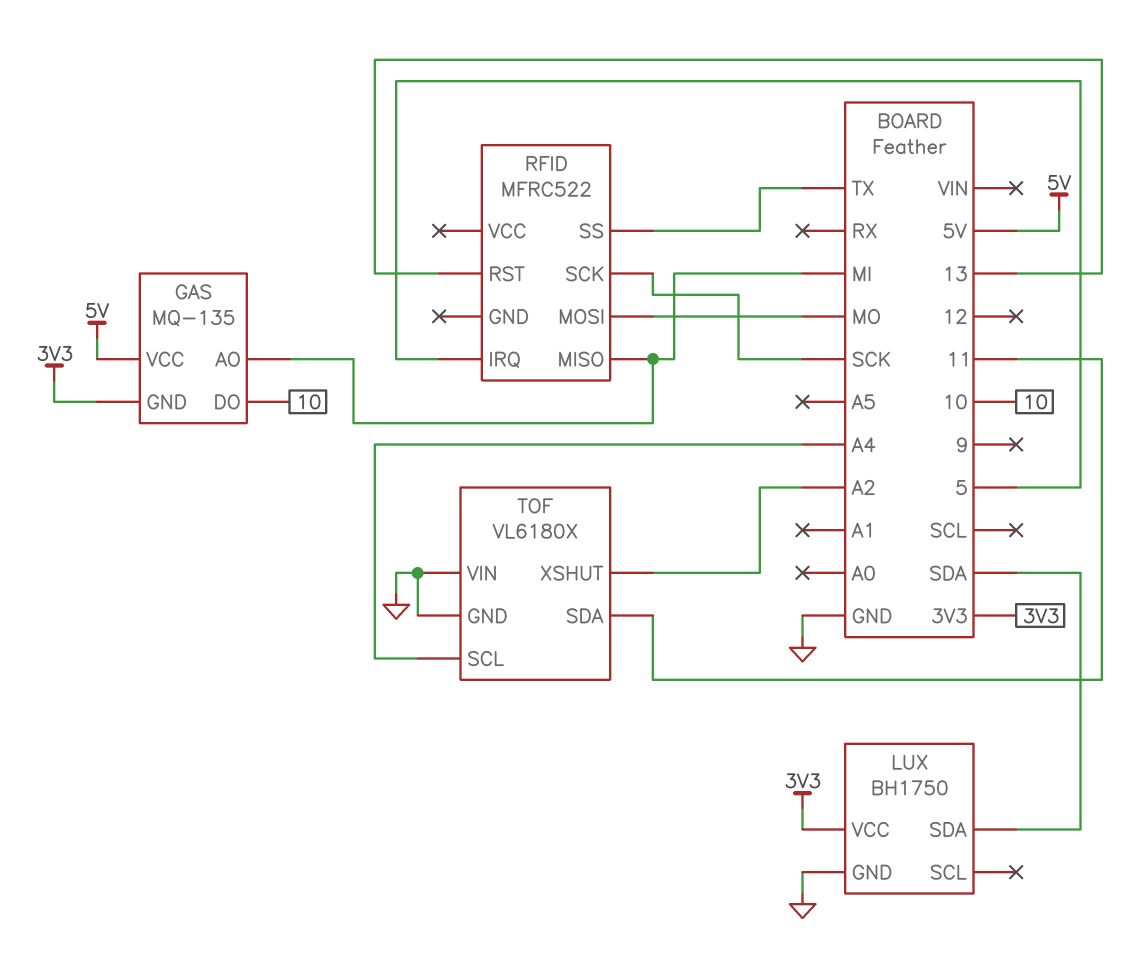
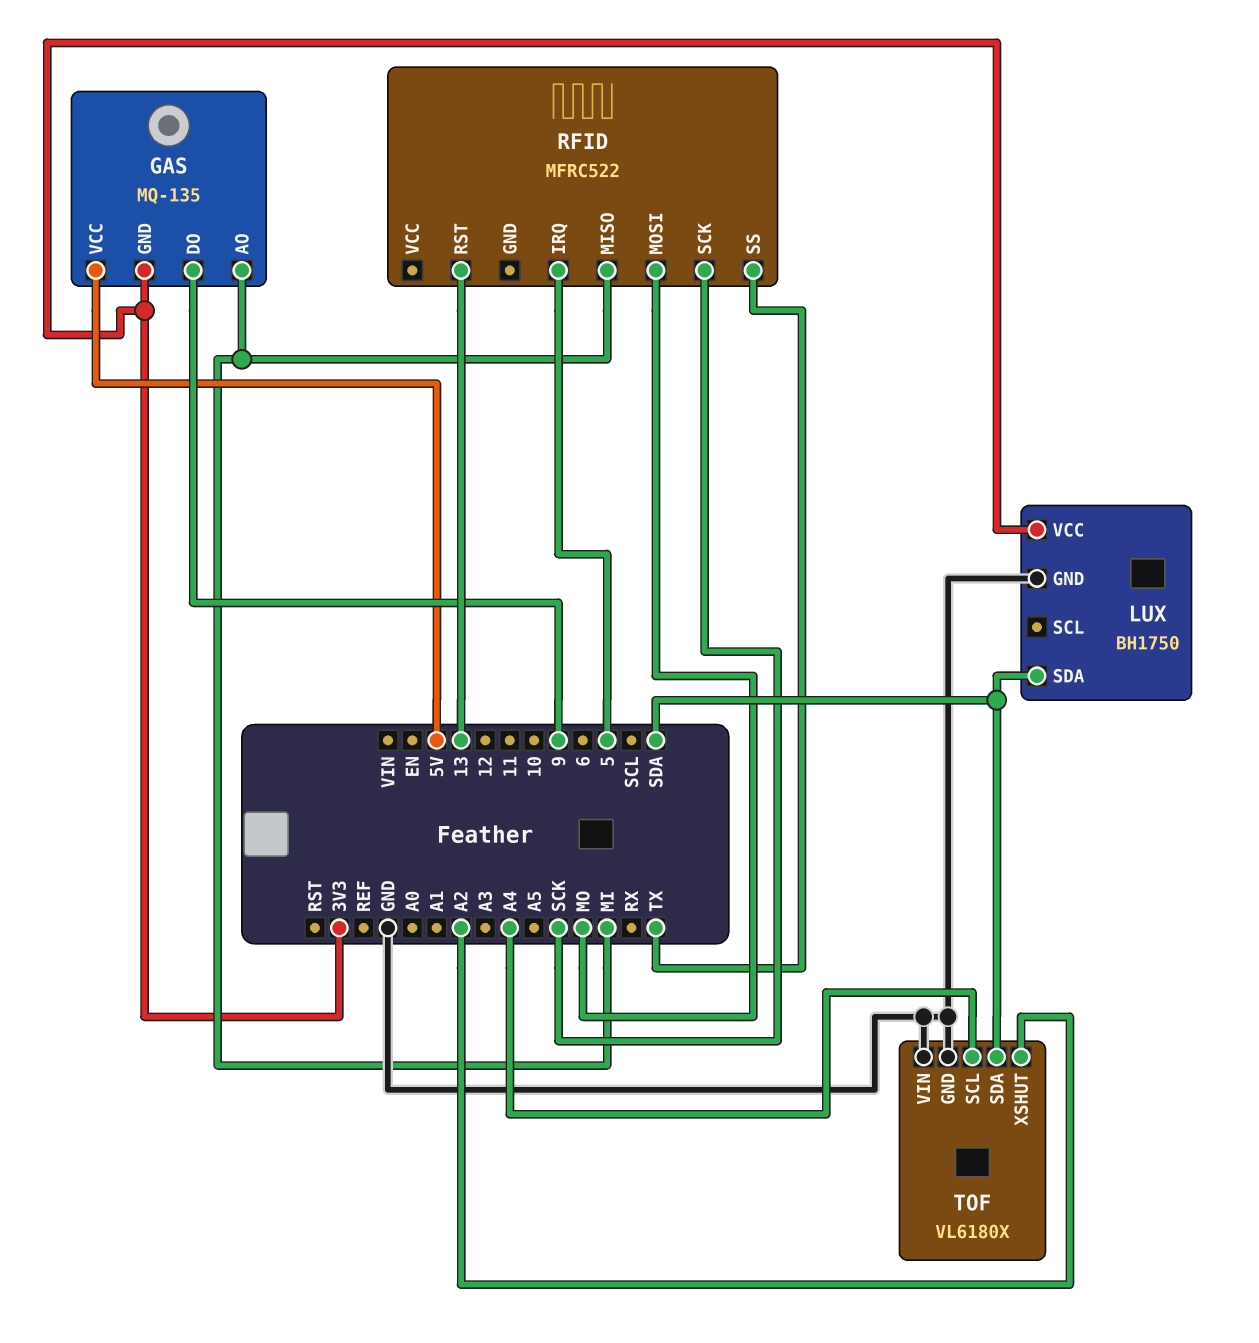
GAS pin DO: 10 -> 9
TOF pin SDA: 11 -> SDA

